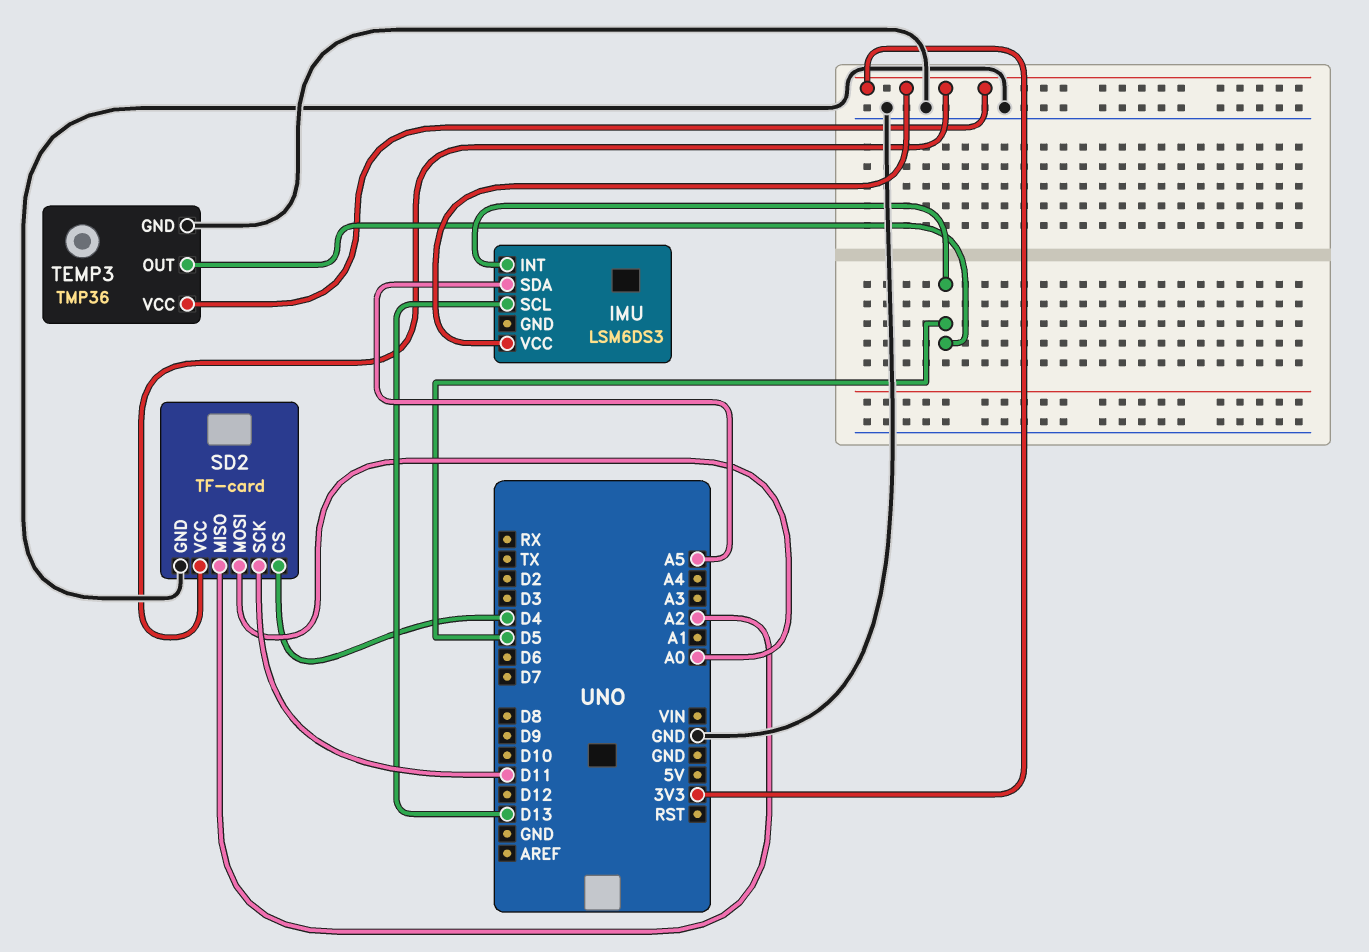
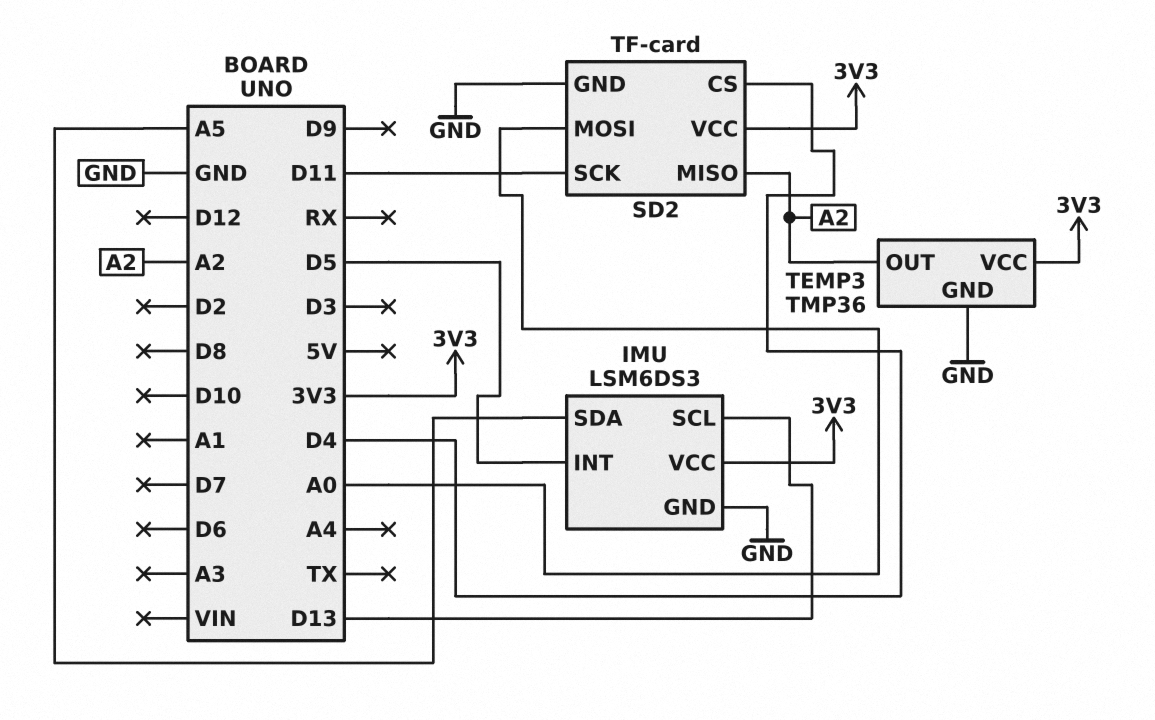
IMU pin GND: none -> GND
TEMP3 pin OUT: D5 -> A2

